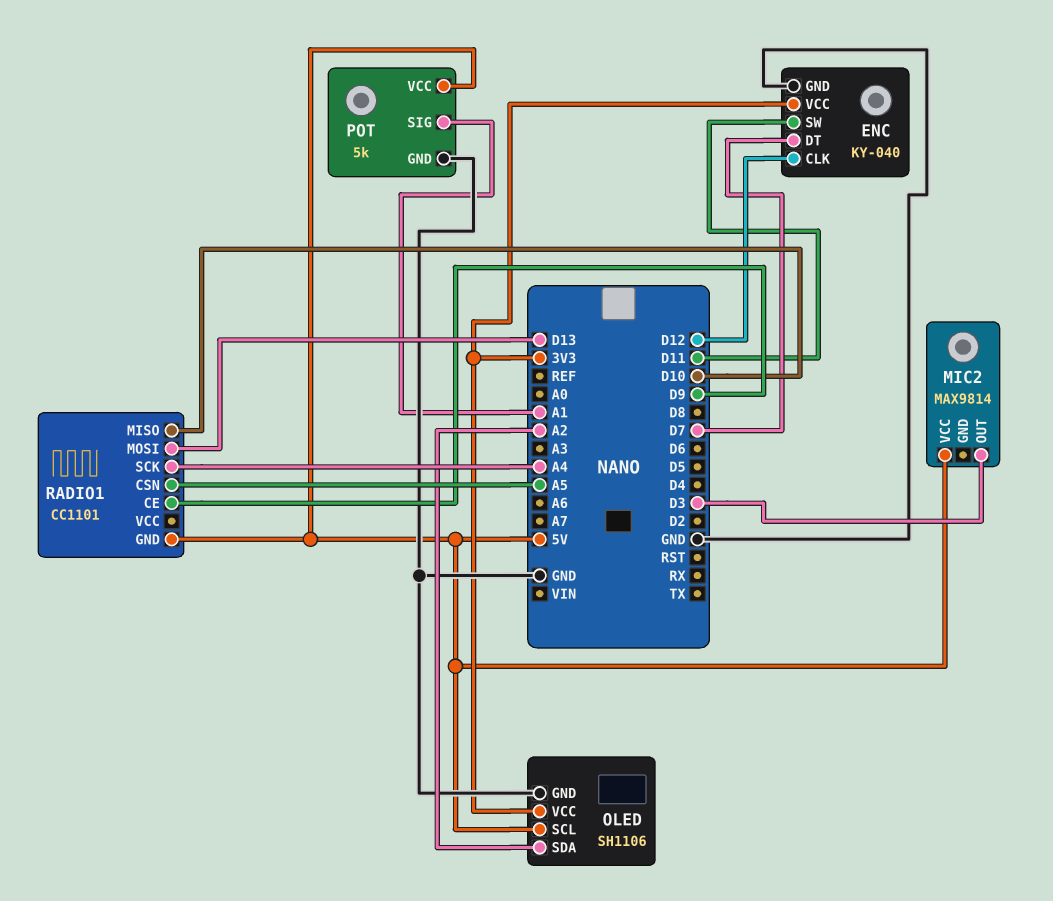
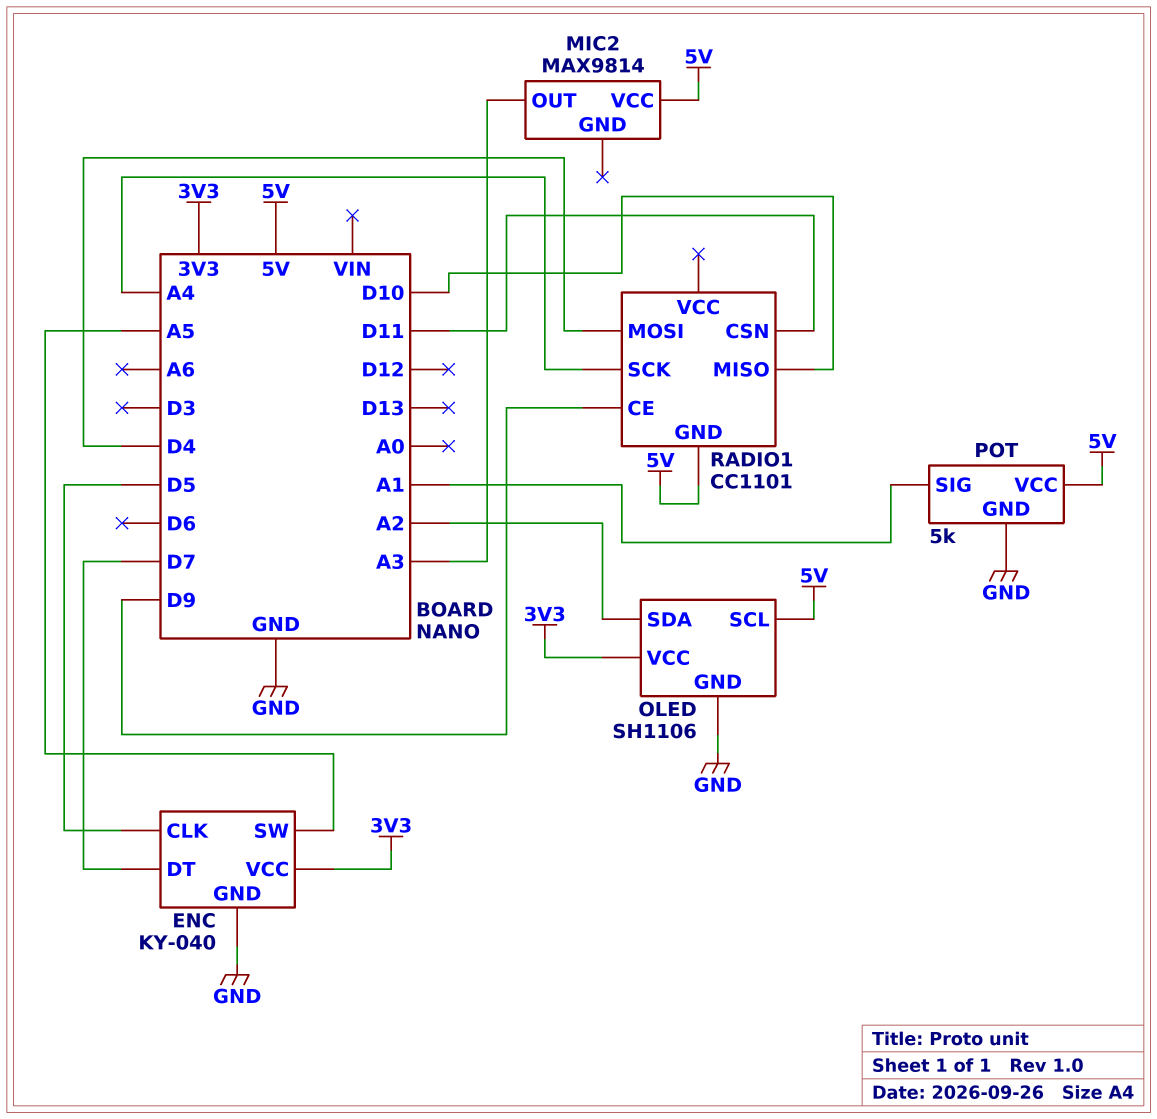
ENC pin CLK: D12 -> D5
ENC pin SW: D11 -> A5
MIC2 pin OUT: D3 -> A3
RADIO1 pin CSN: A5 -> D11
RADIO1 pin MOSI: D13 -> D4

